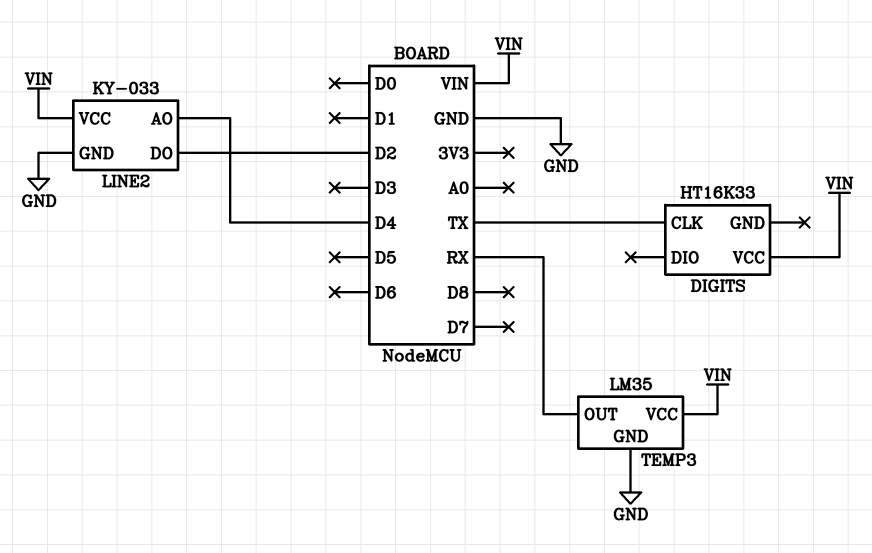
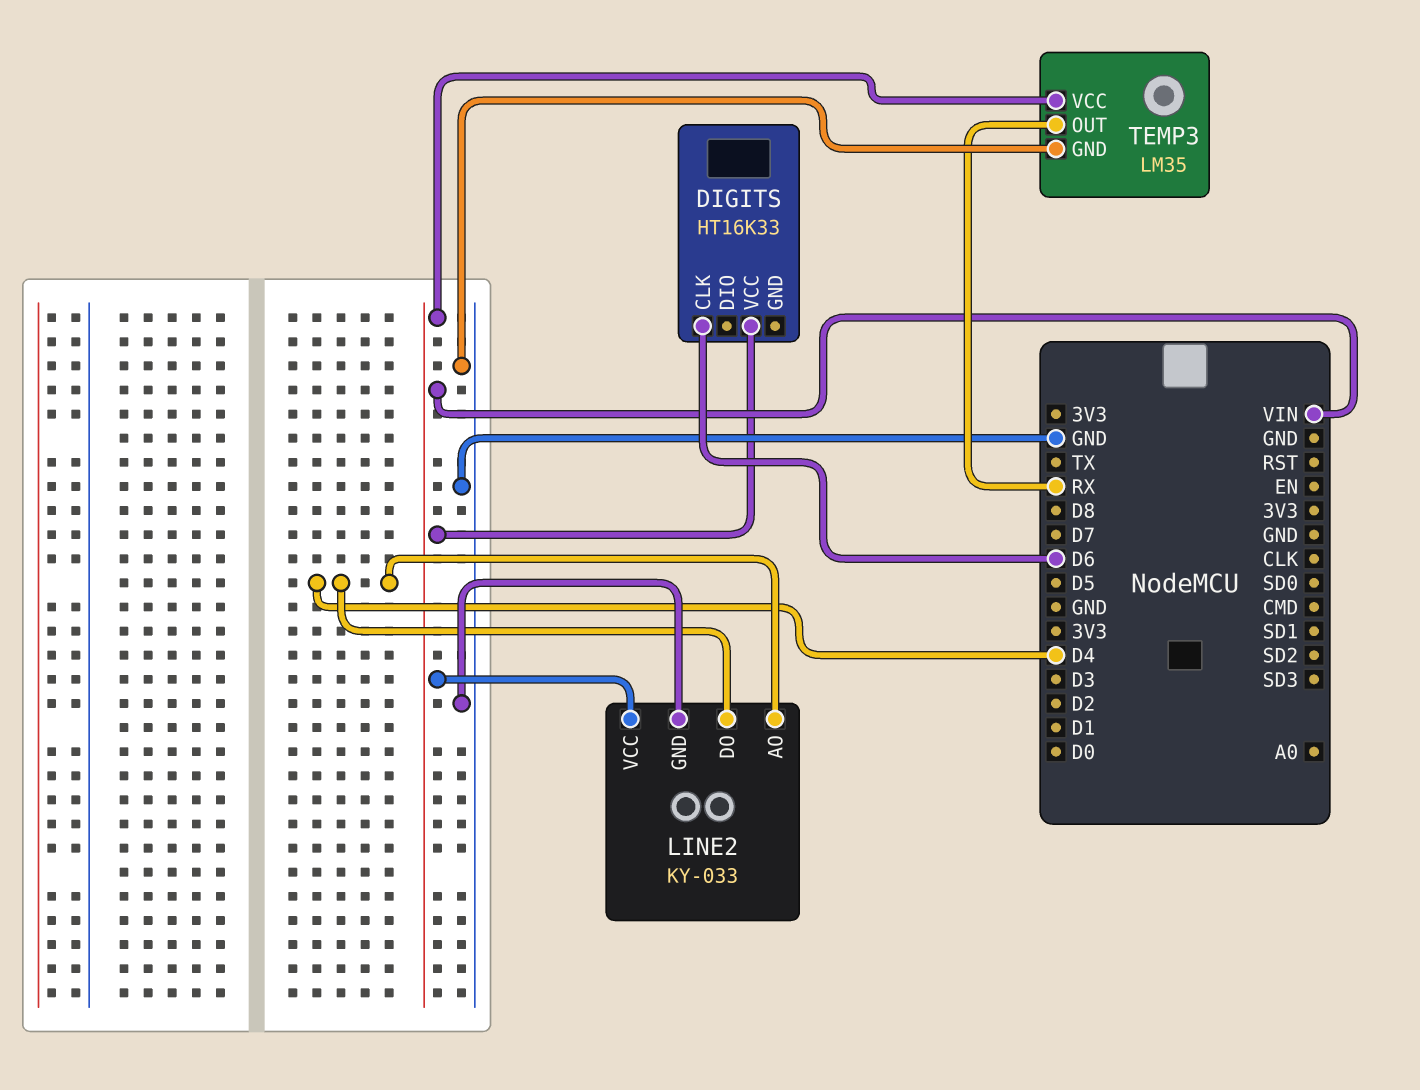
DIGITS pin CLK: TX -> D6
LINE2 pin DO: D2 -> D4

